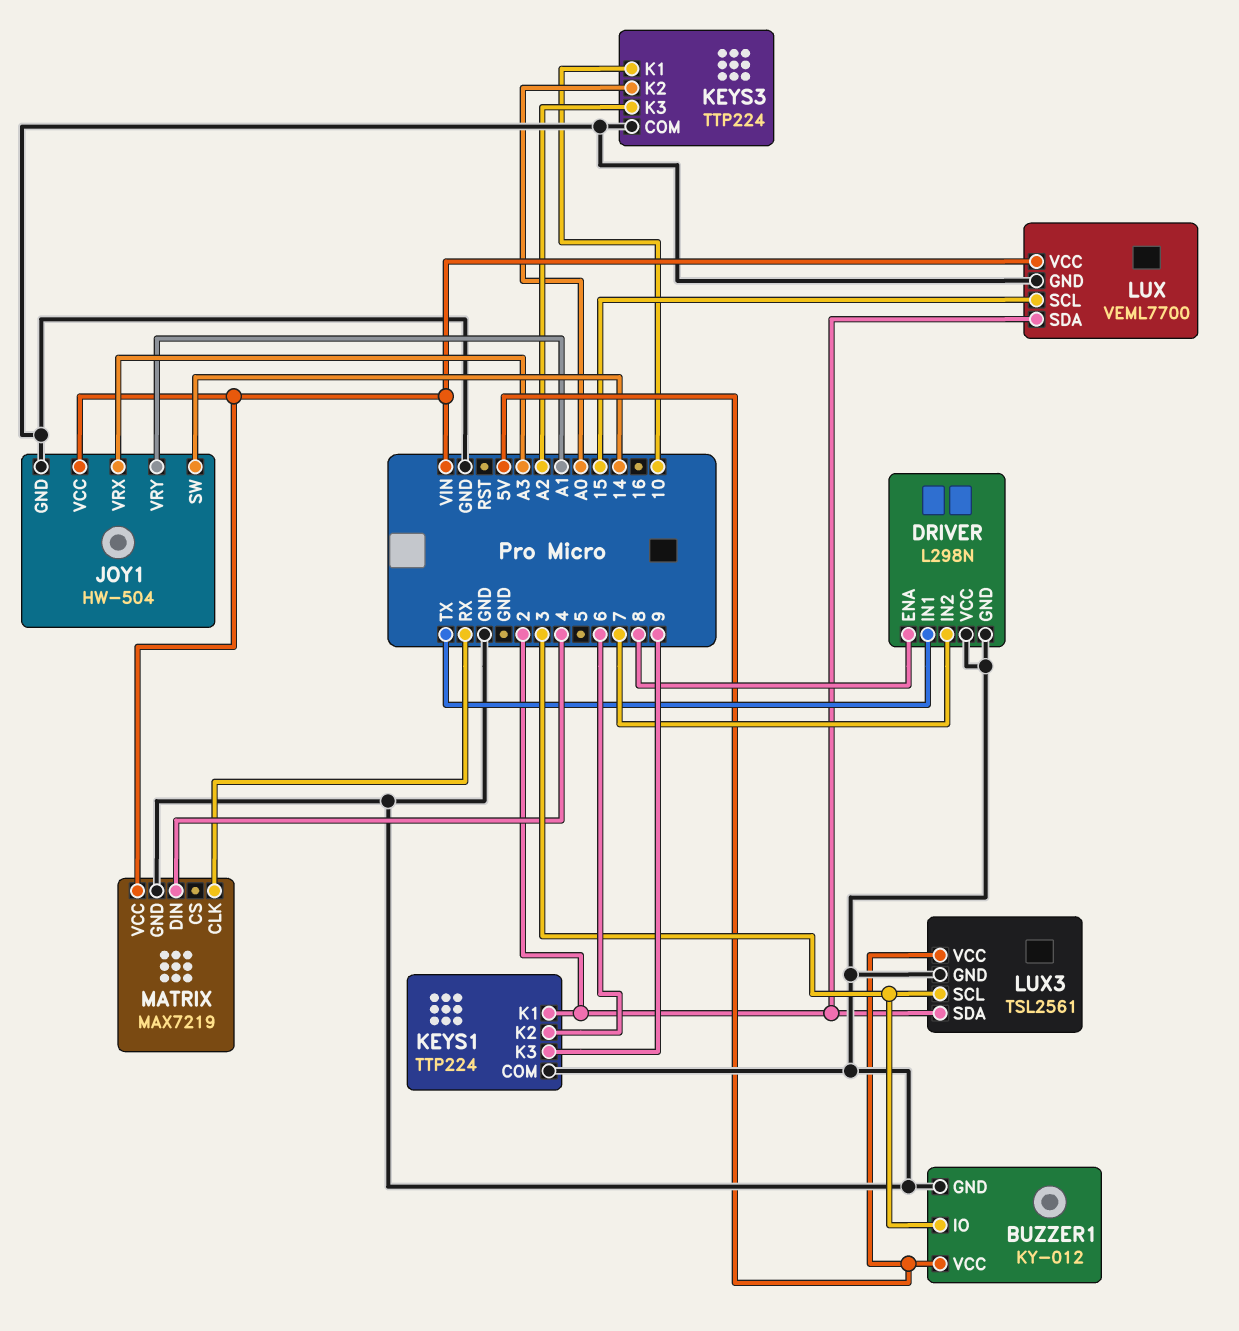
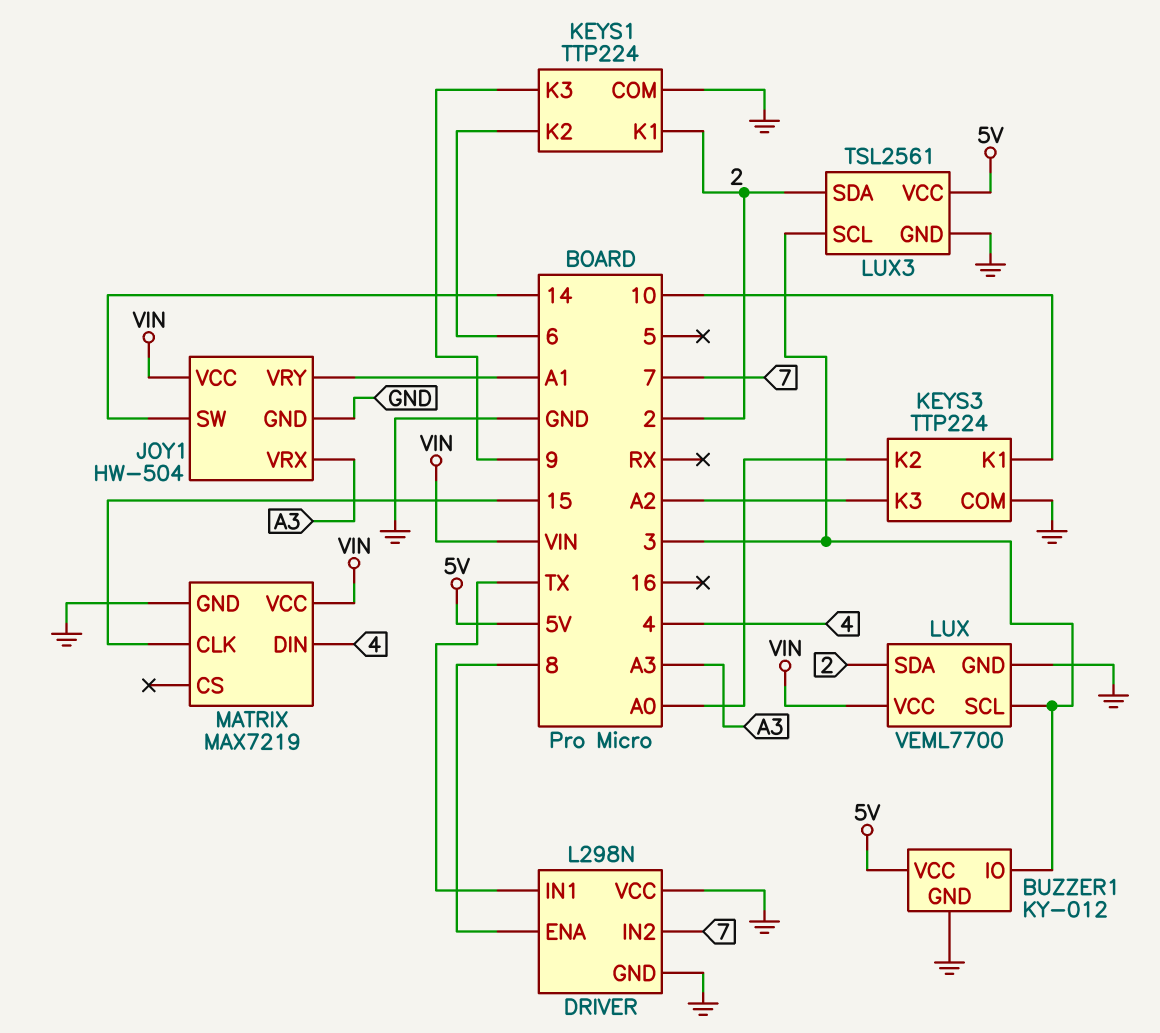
LUX pin SCL: 15 -> 3
MATRIX pin CLK: RX -> 15

